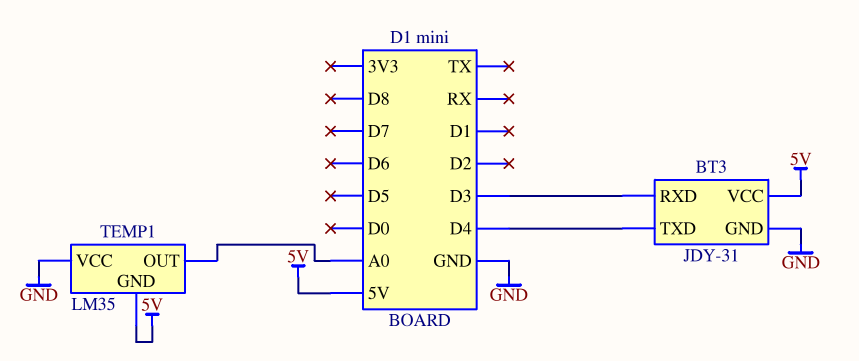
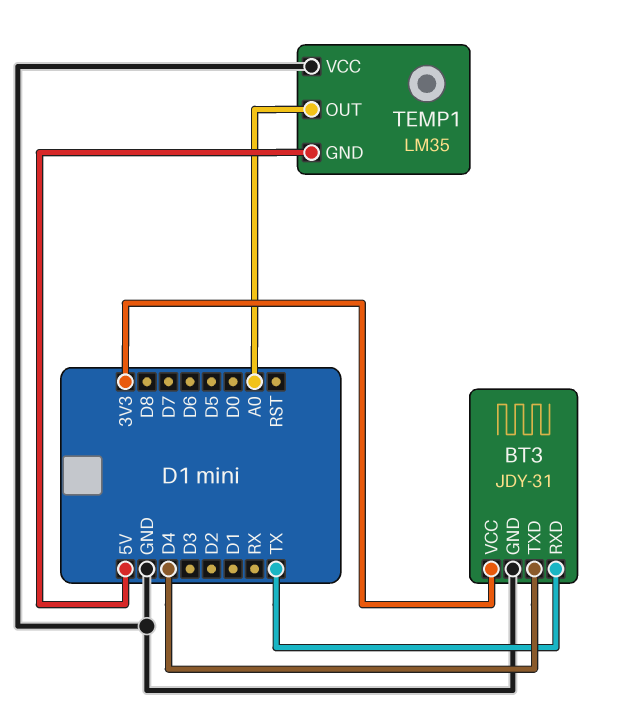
BT3 pin RXD: D3 -> TX
BT3 pin VCC: 5V -> 3V3

